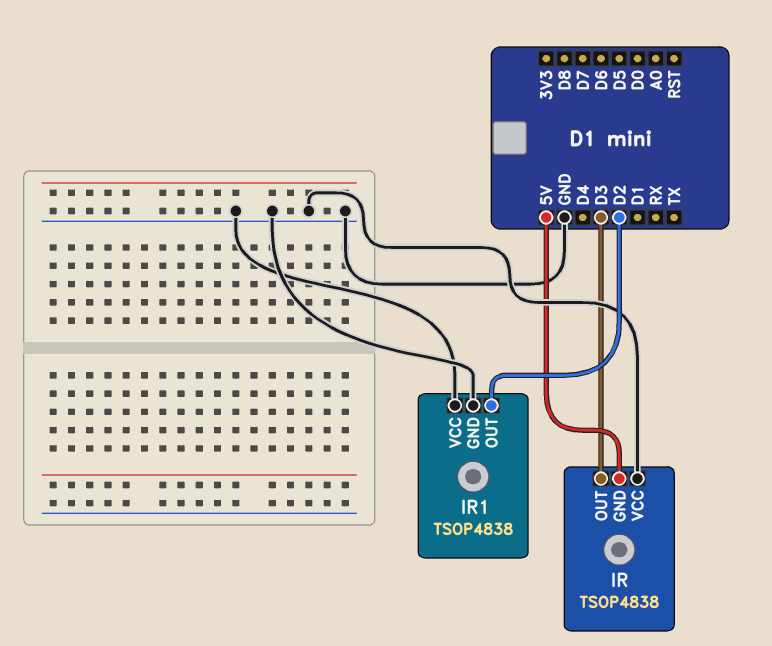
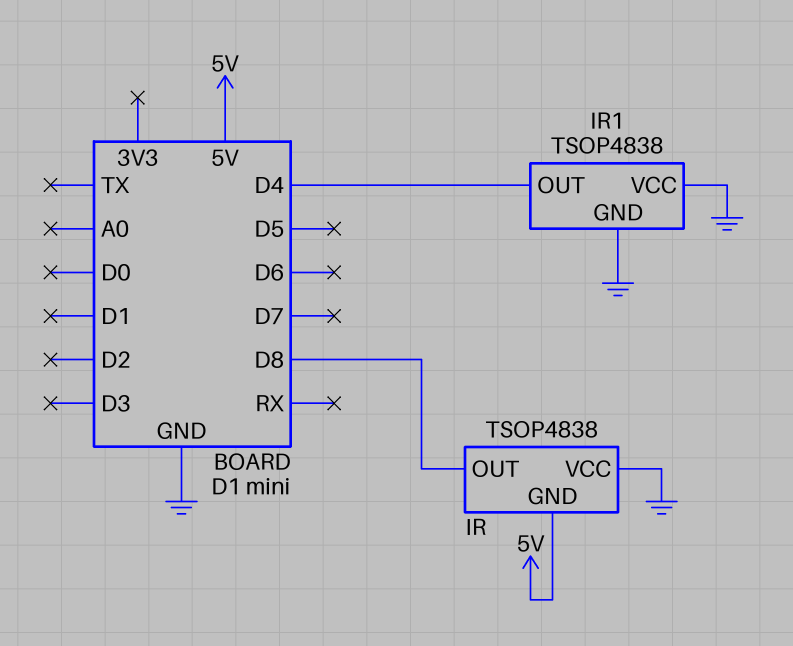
IR pin OUT: D3 -> D8
IR1 pin OUT: D2 -> D4

